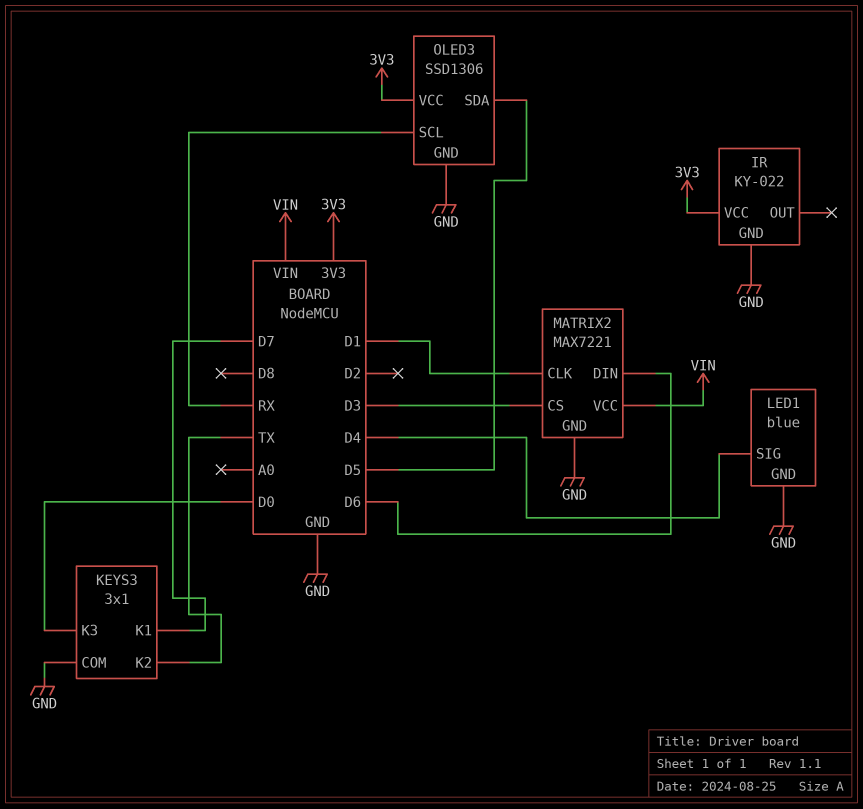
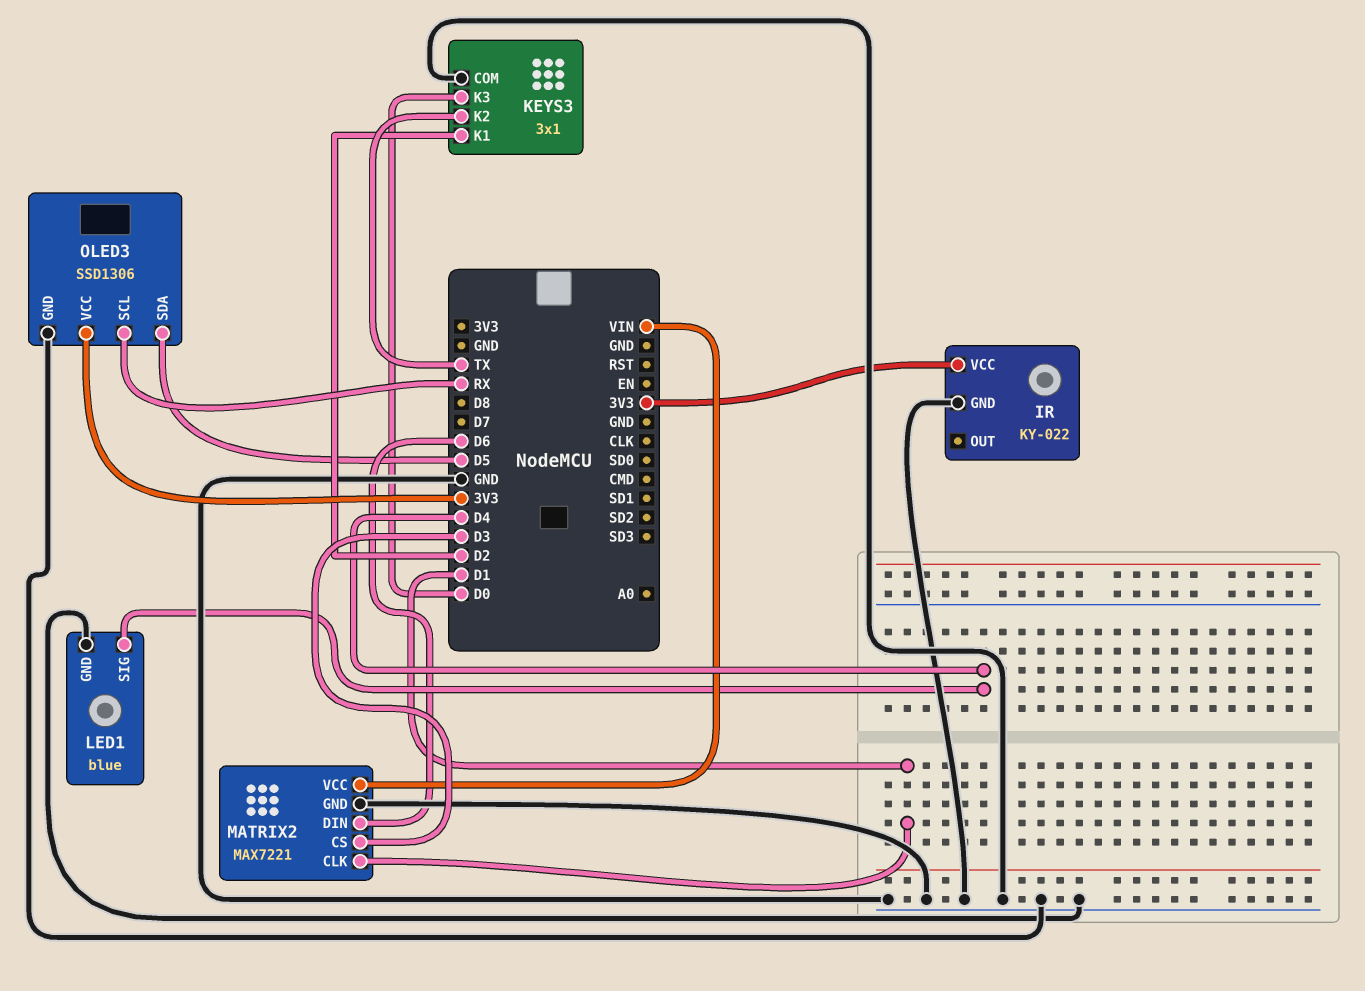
KEYS3 pin K1: D7 -> D2

